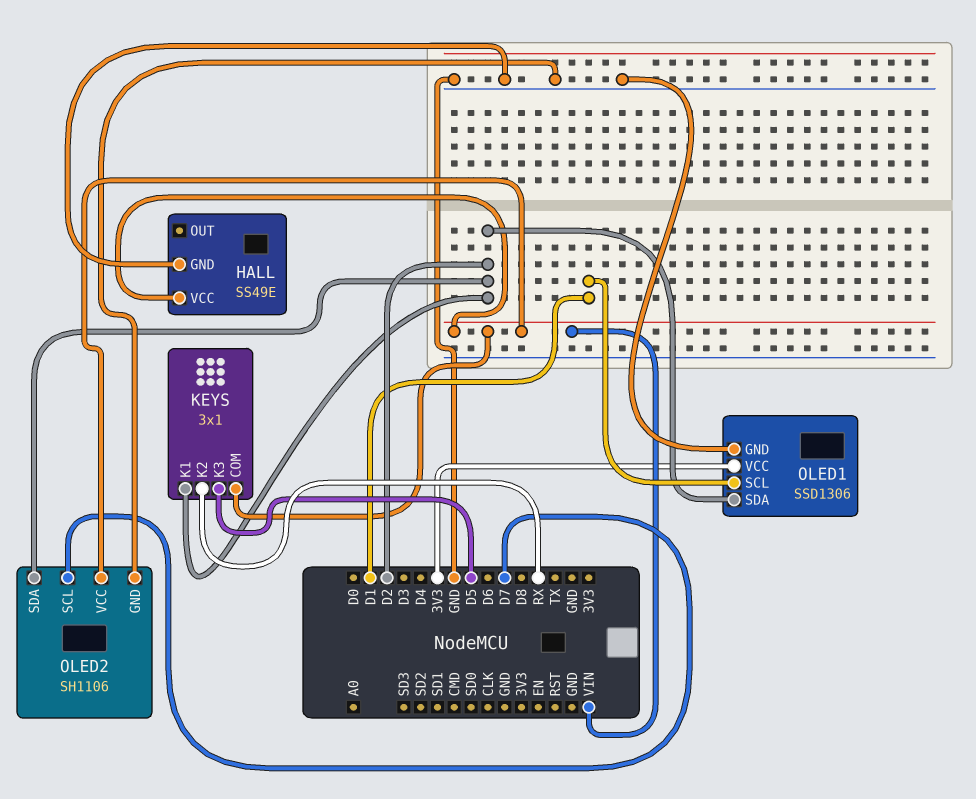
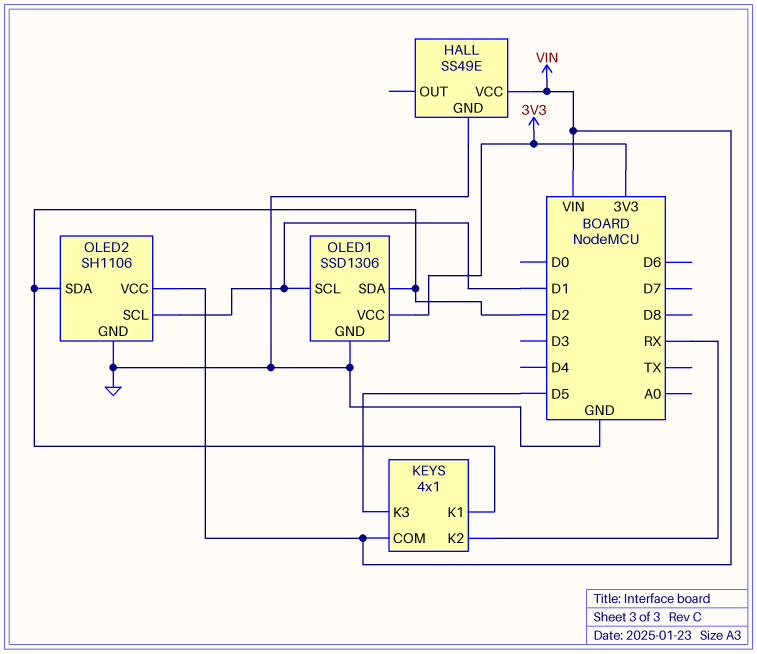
KEYS: 3x1 -> 4x1
OLED2 pin SCL: D7 -> D1

